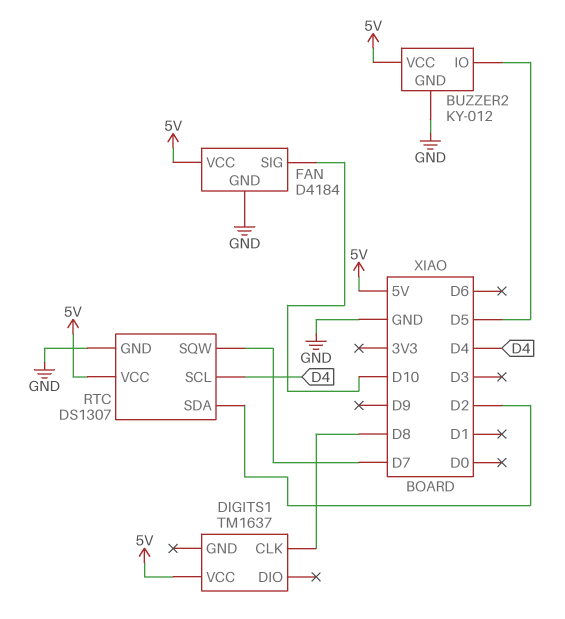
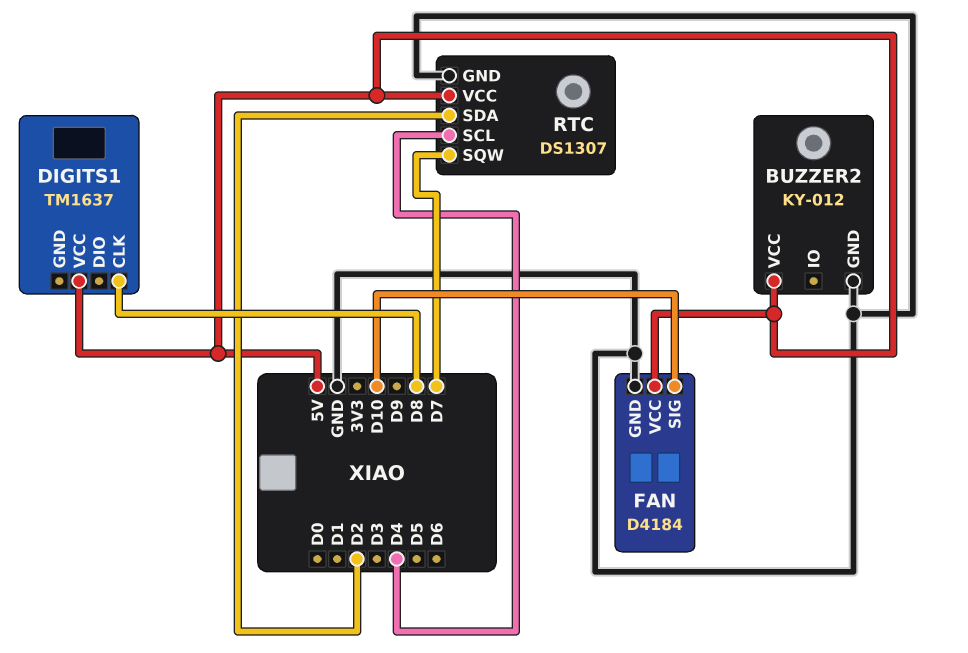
BUZZER2 pin IO: D5 -> none

